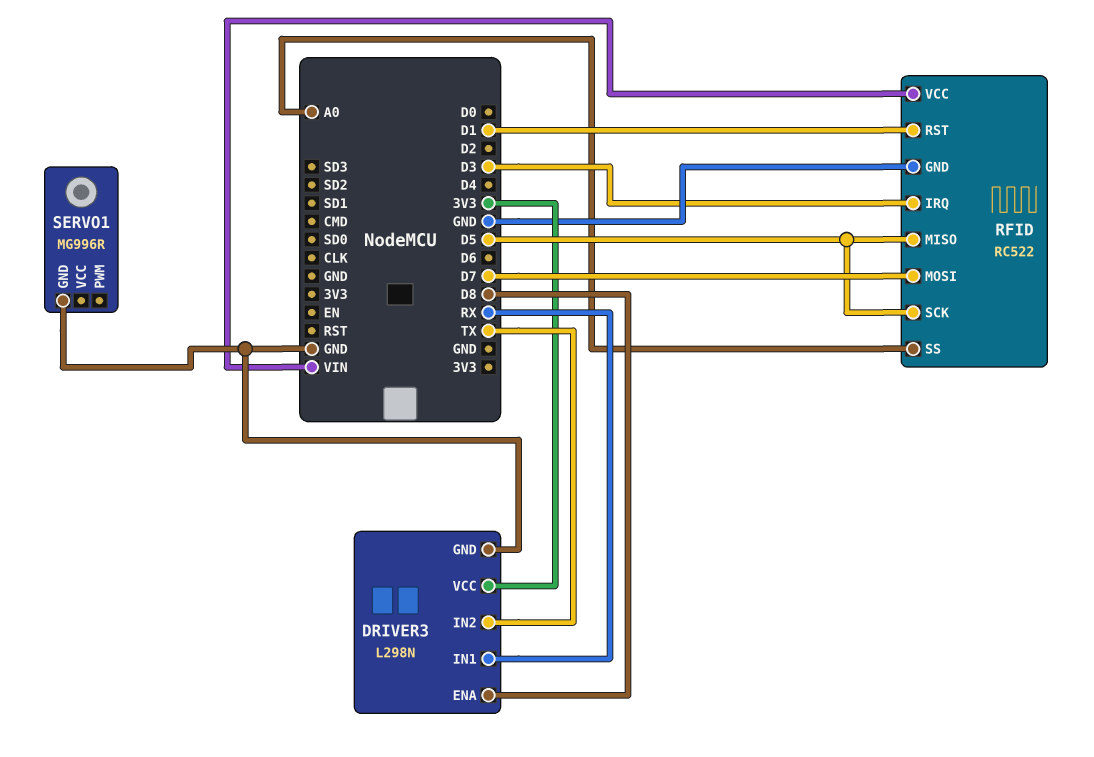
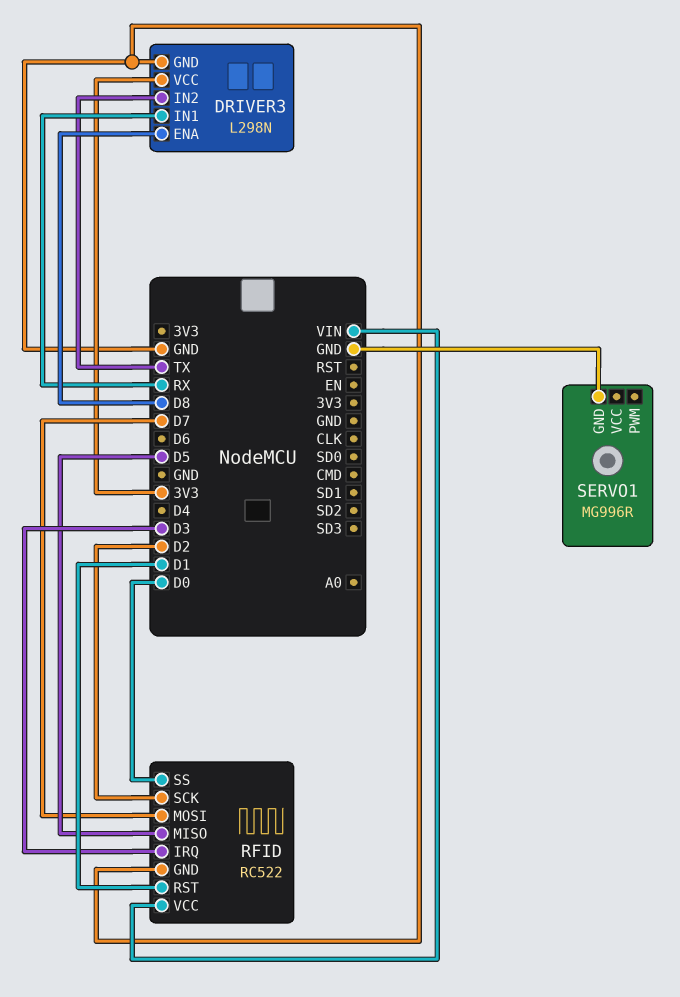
RFID pin SCK: D5 -> D2
RFID pin SS: A0 -> D0

